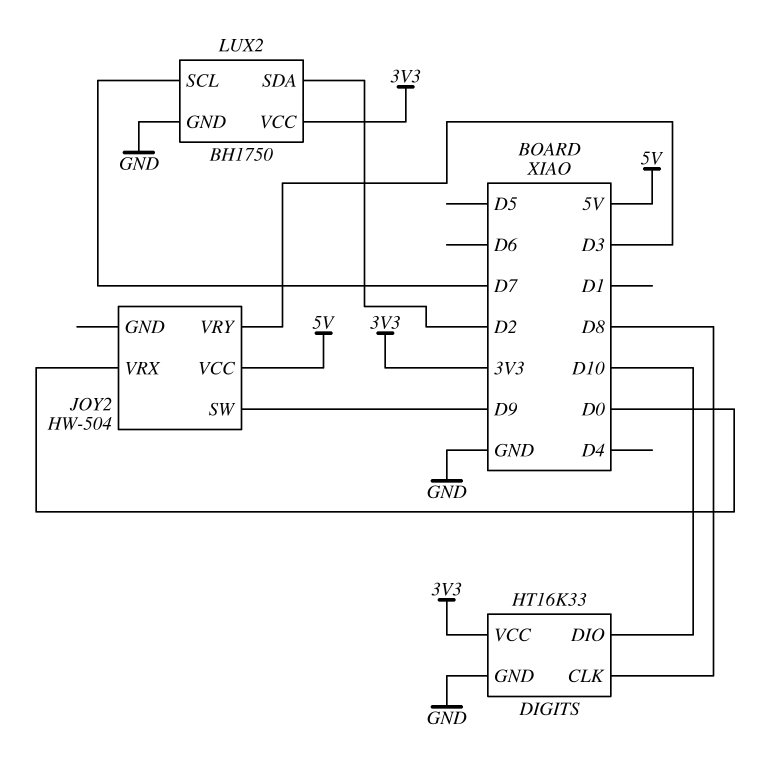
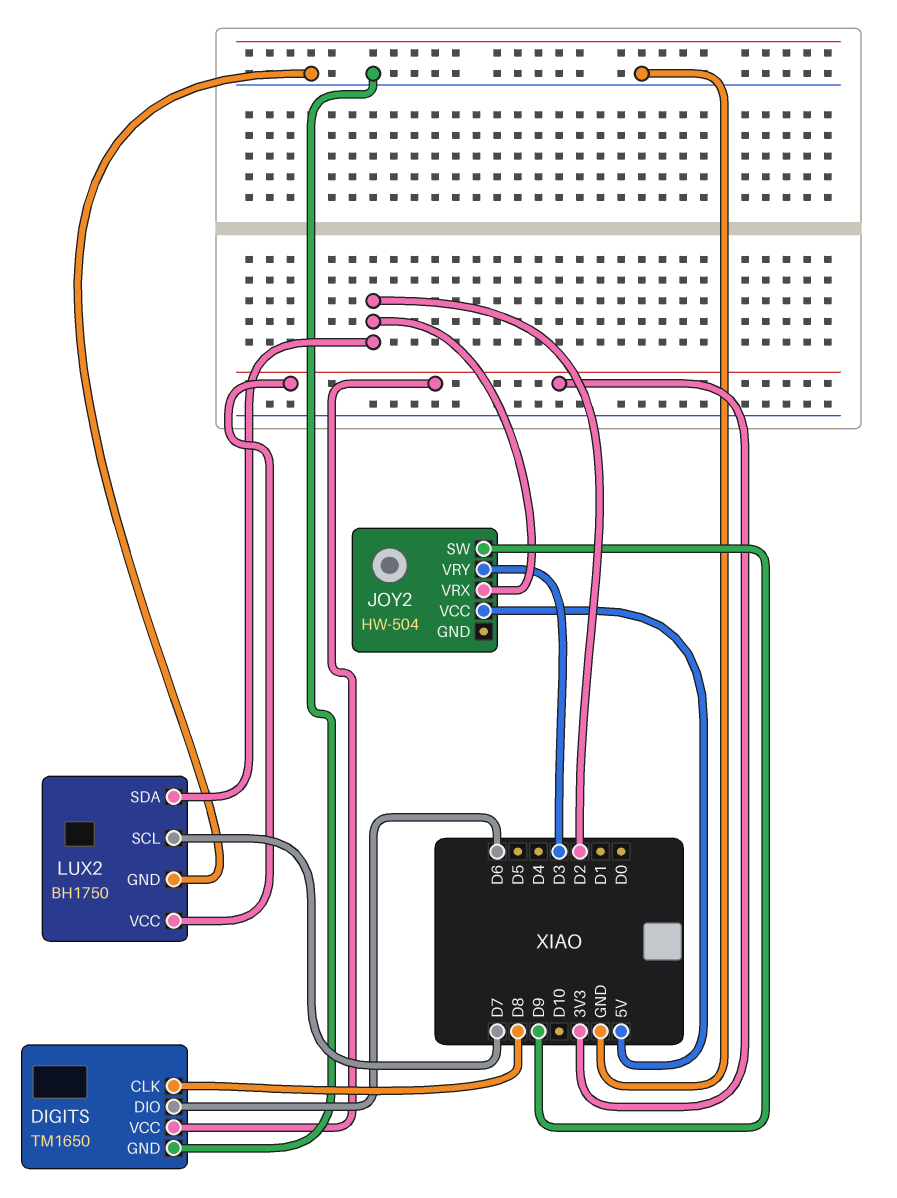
DIGITS: HT16K33 -> TM1650
DIGITS pin DIO: D10 -> D6
JOY2 pin VRX: D0 -> D2

